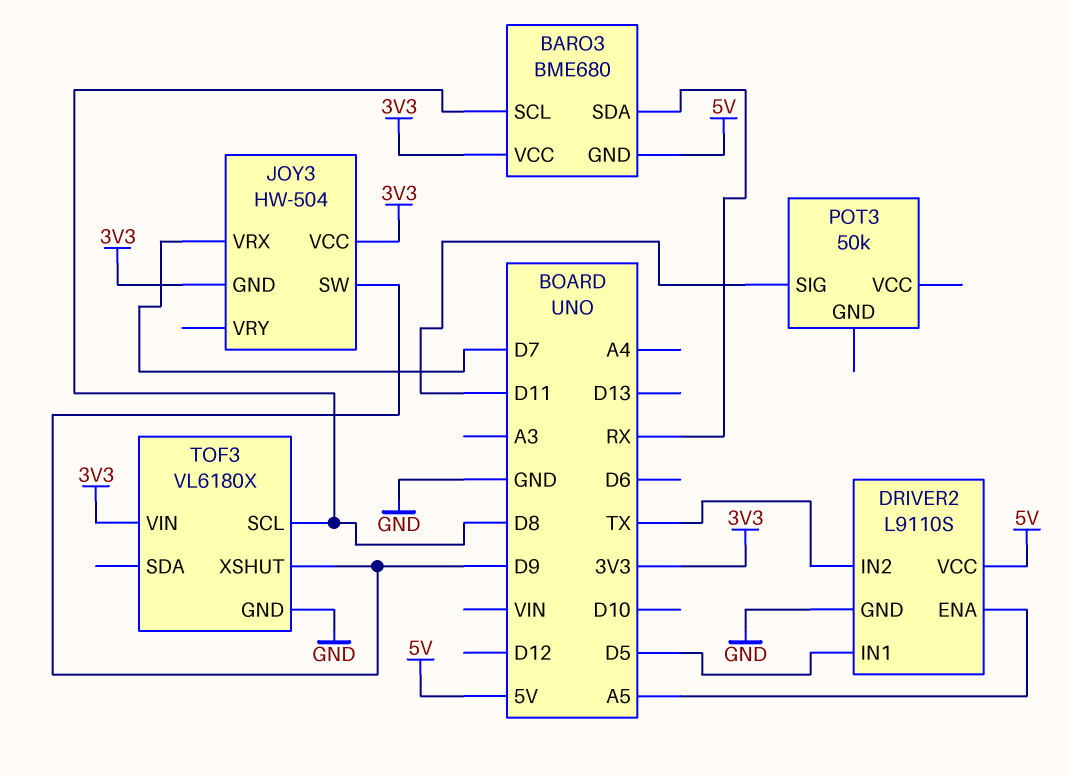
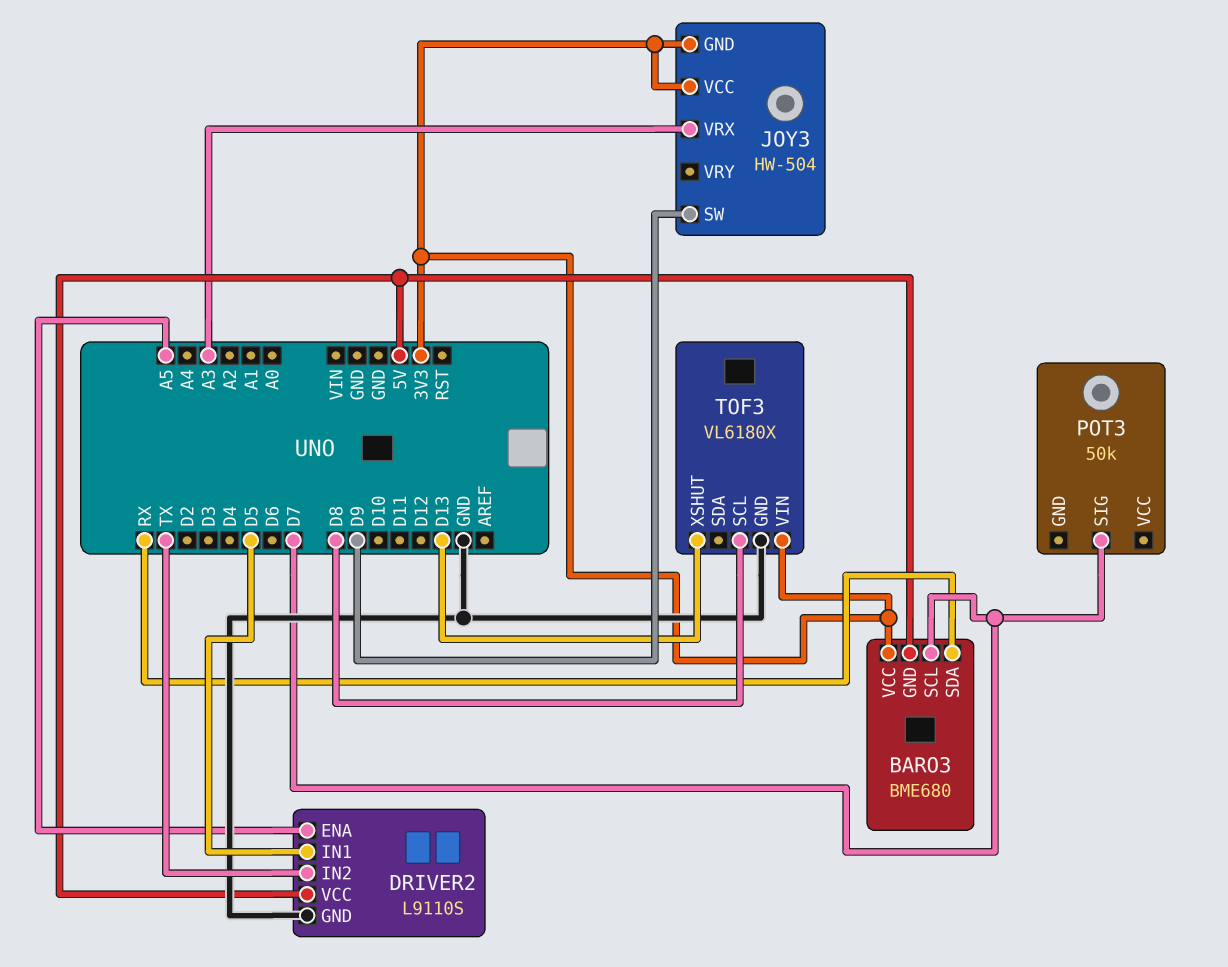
BARO3 pin SCL: D8 -> D7
JOY3 pin VRX: D7 -> A3
POT3 pin SIG: D11 -> D7
TOF3 pin XSHUT: D9 -> D13

